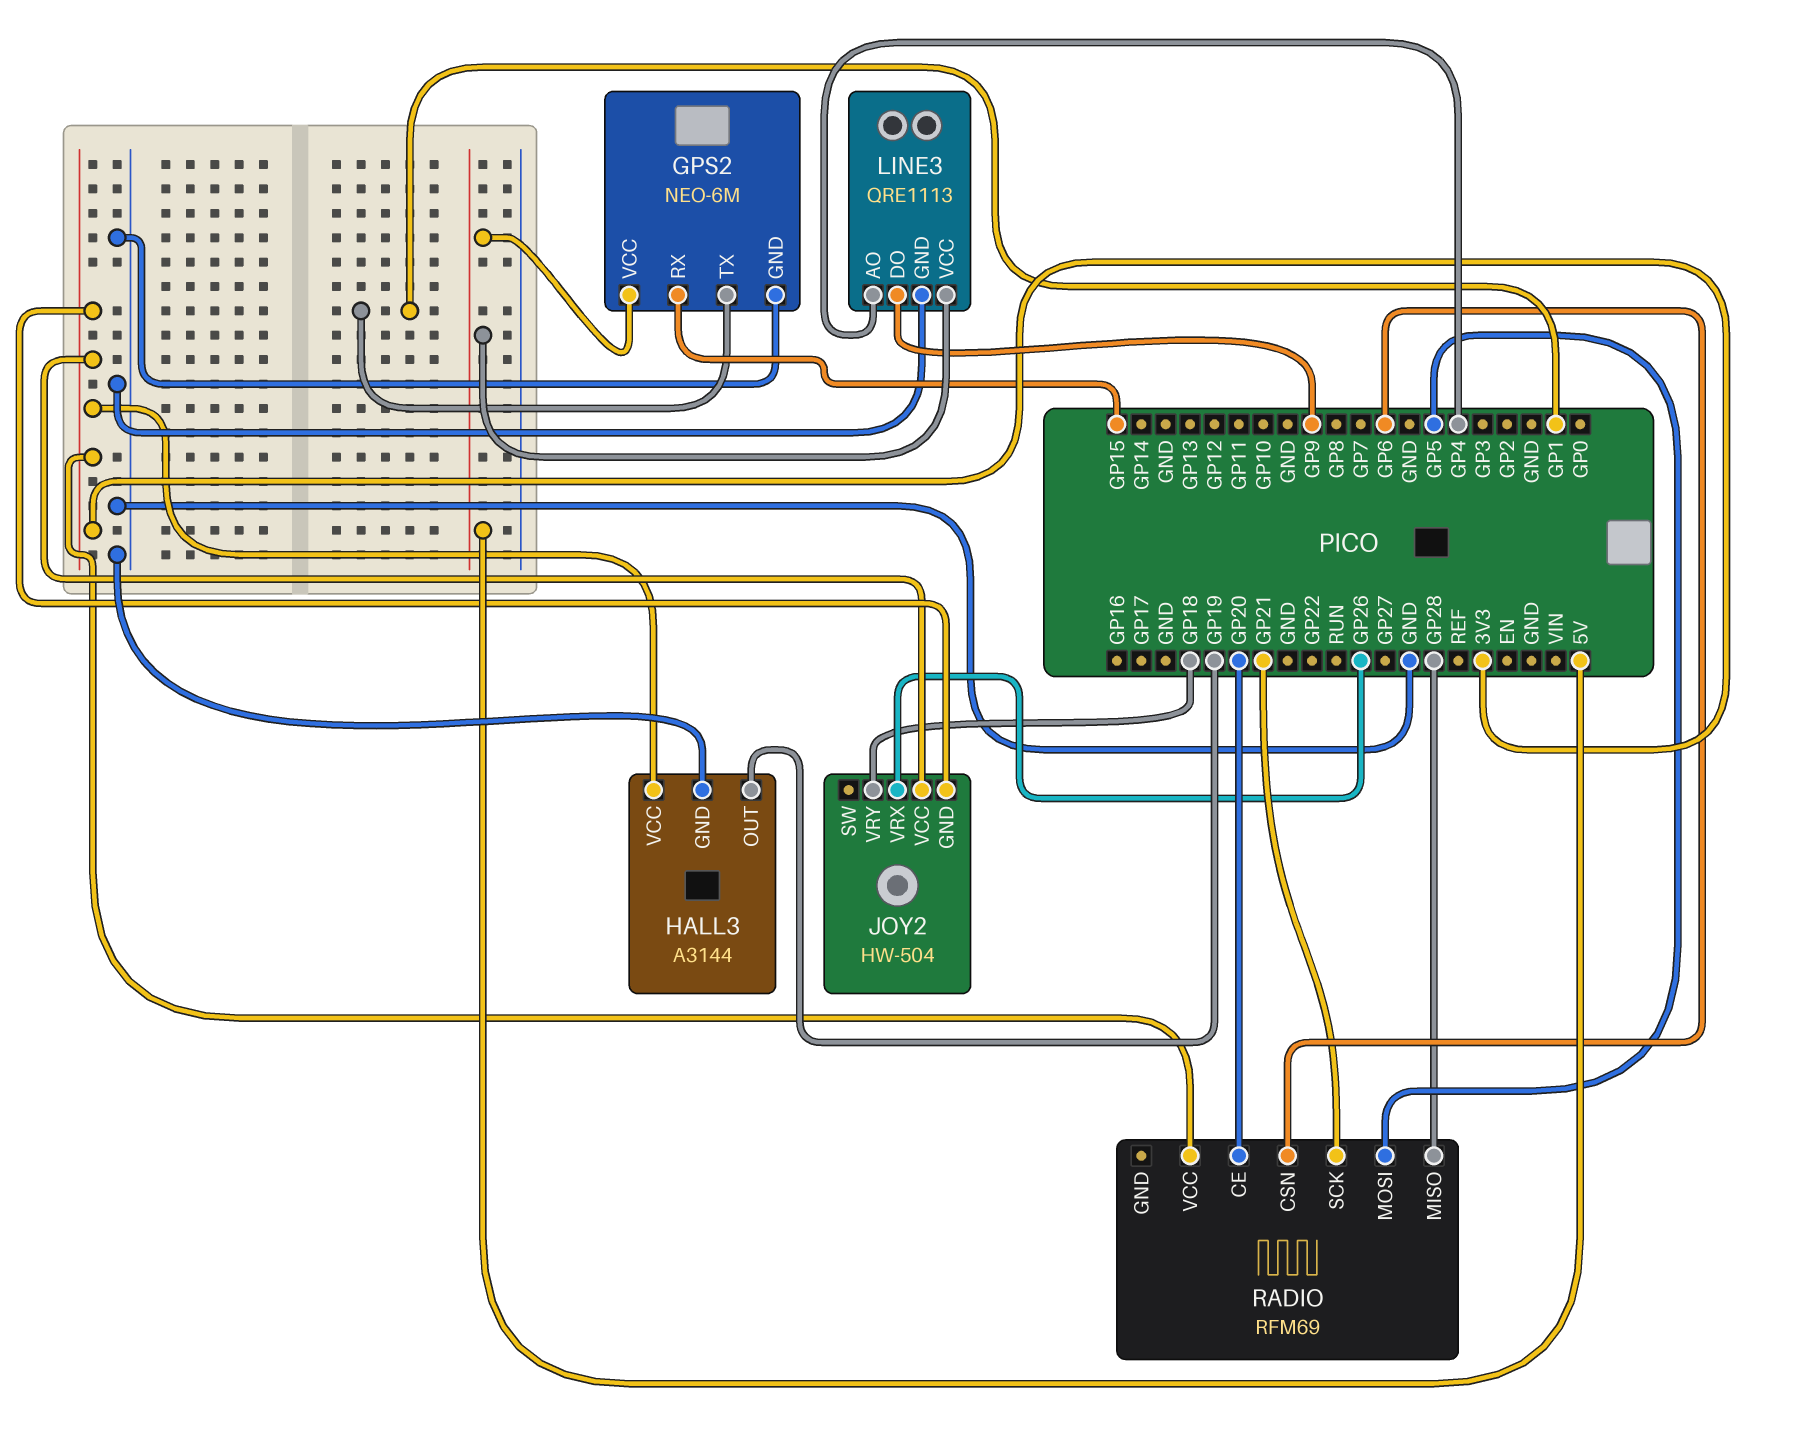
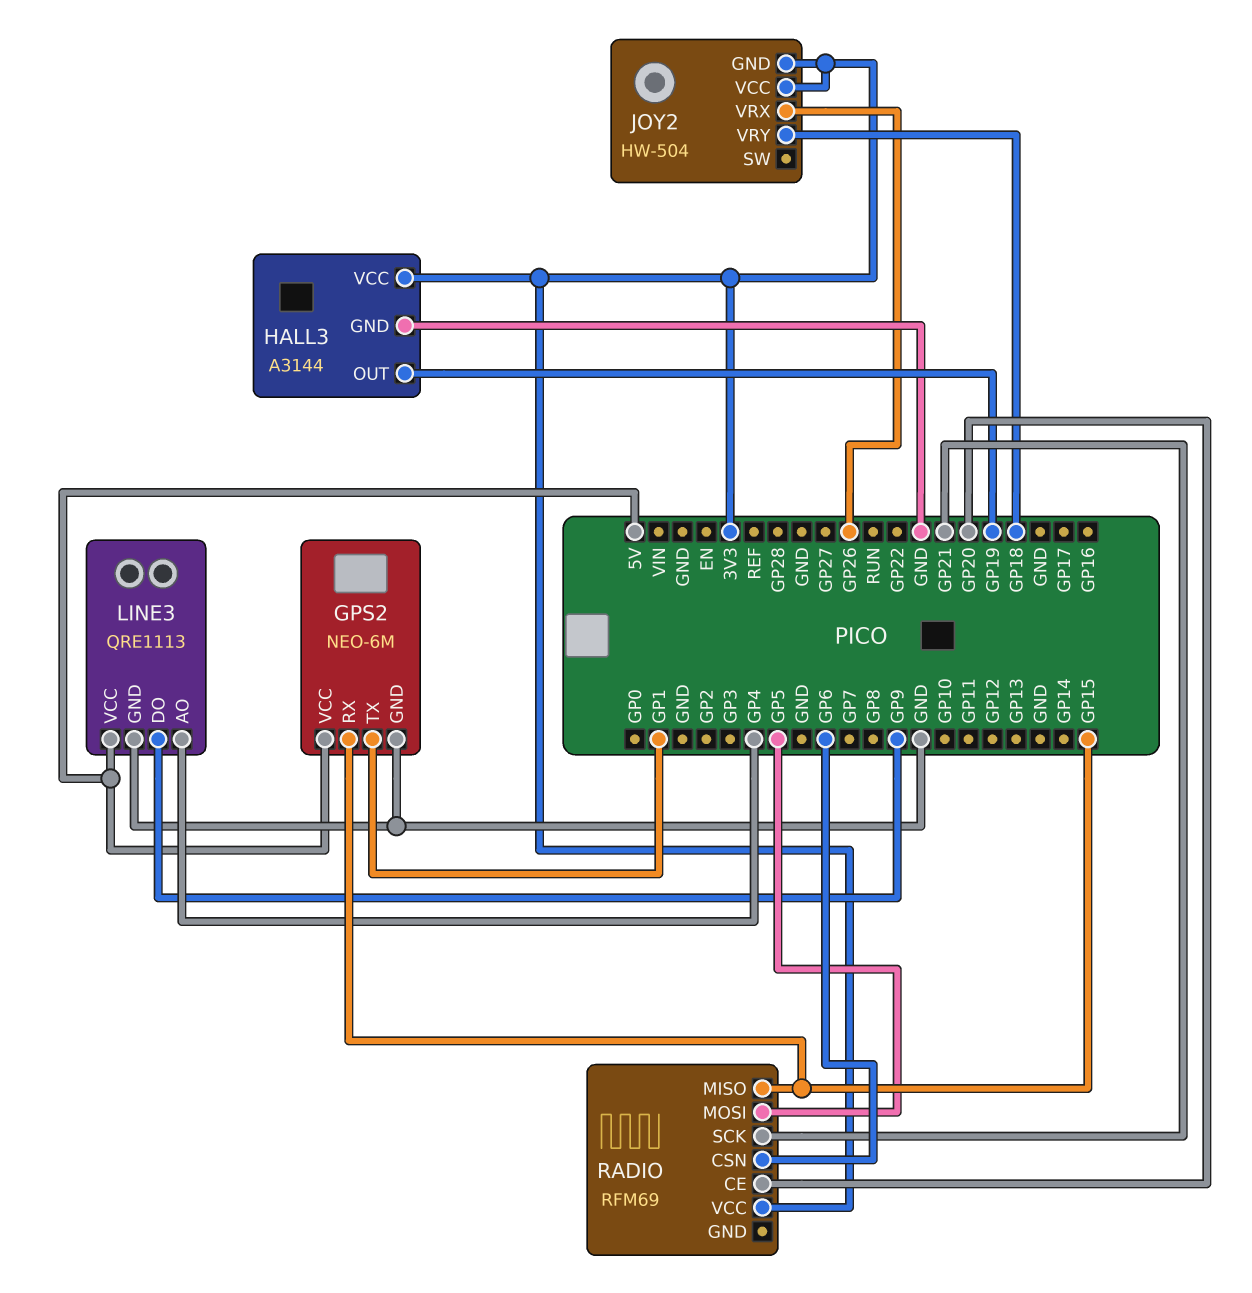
RADIO pin MISO: GP28 -> GP15

